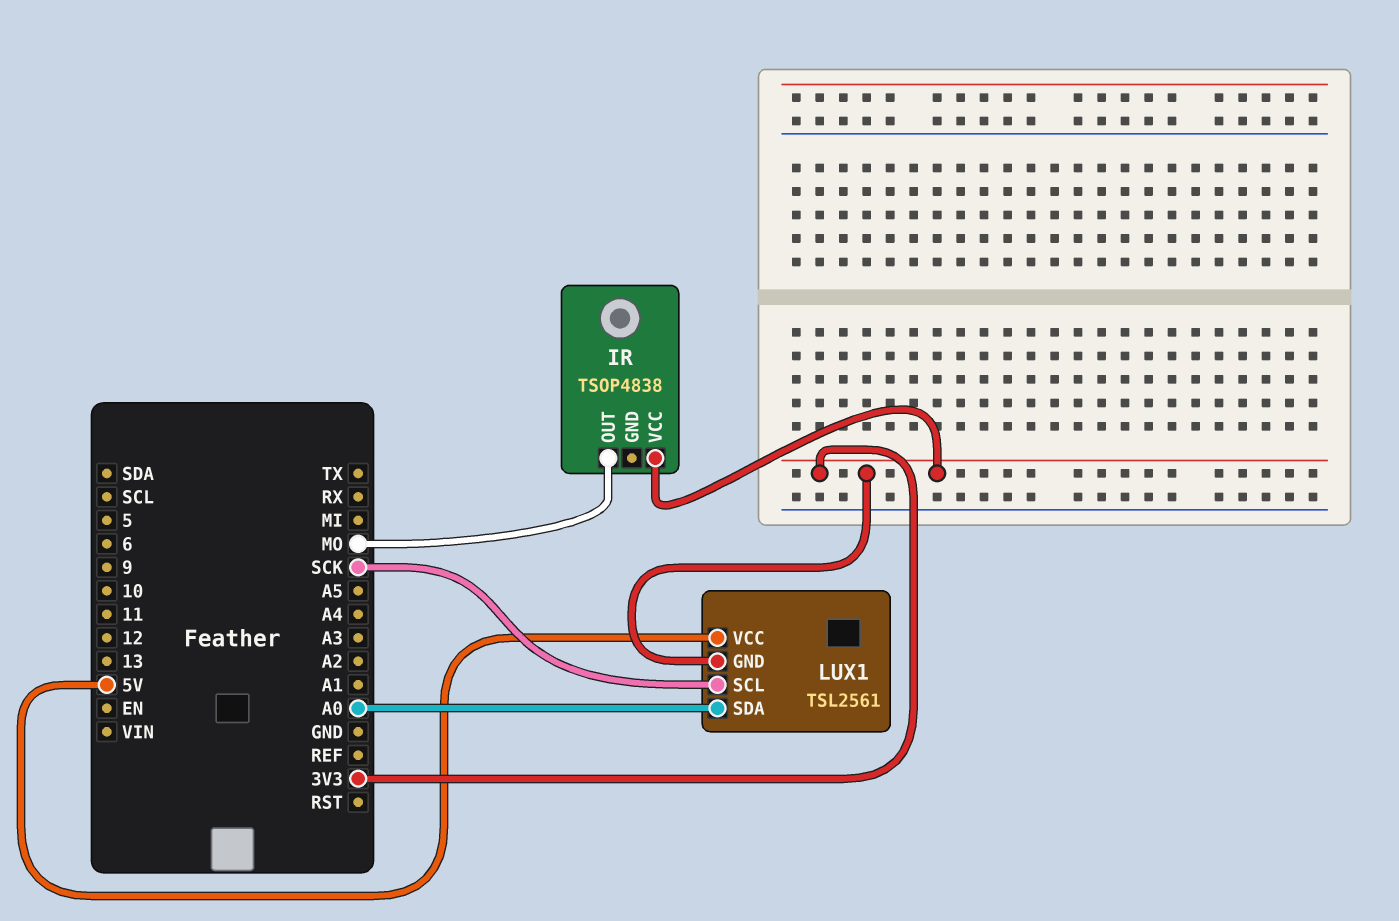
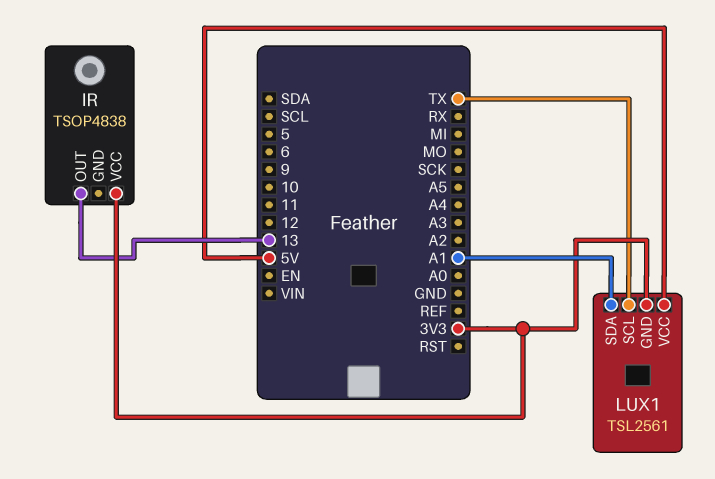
IR pin OUT: MO -> 13
LUX1 pin SCL: SCK -> TX
LUX1 pin SDA: A0 -> A1

